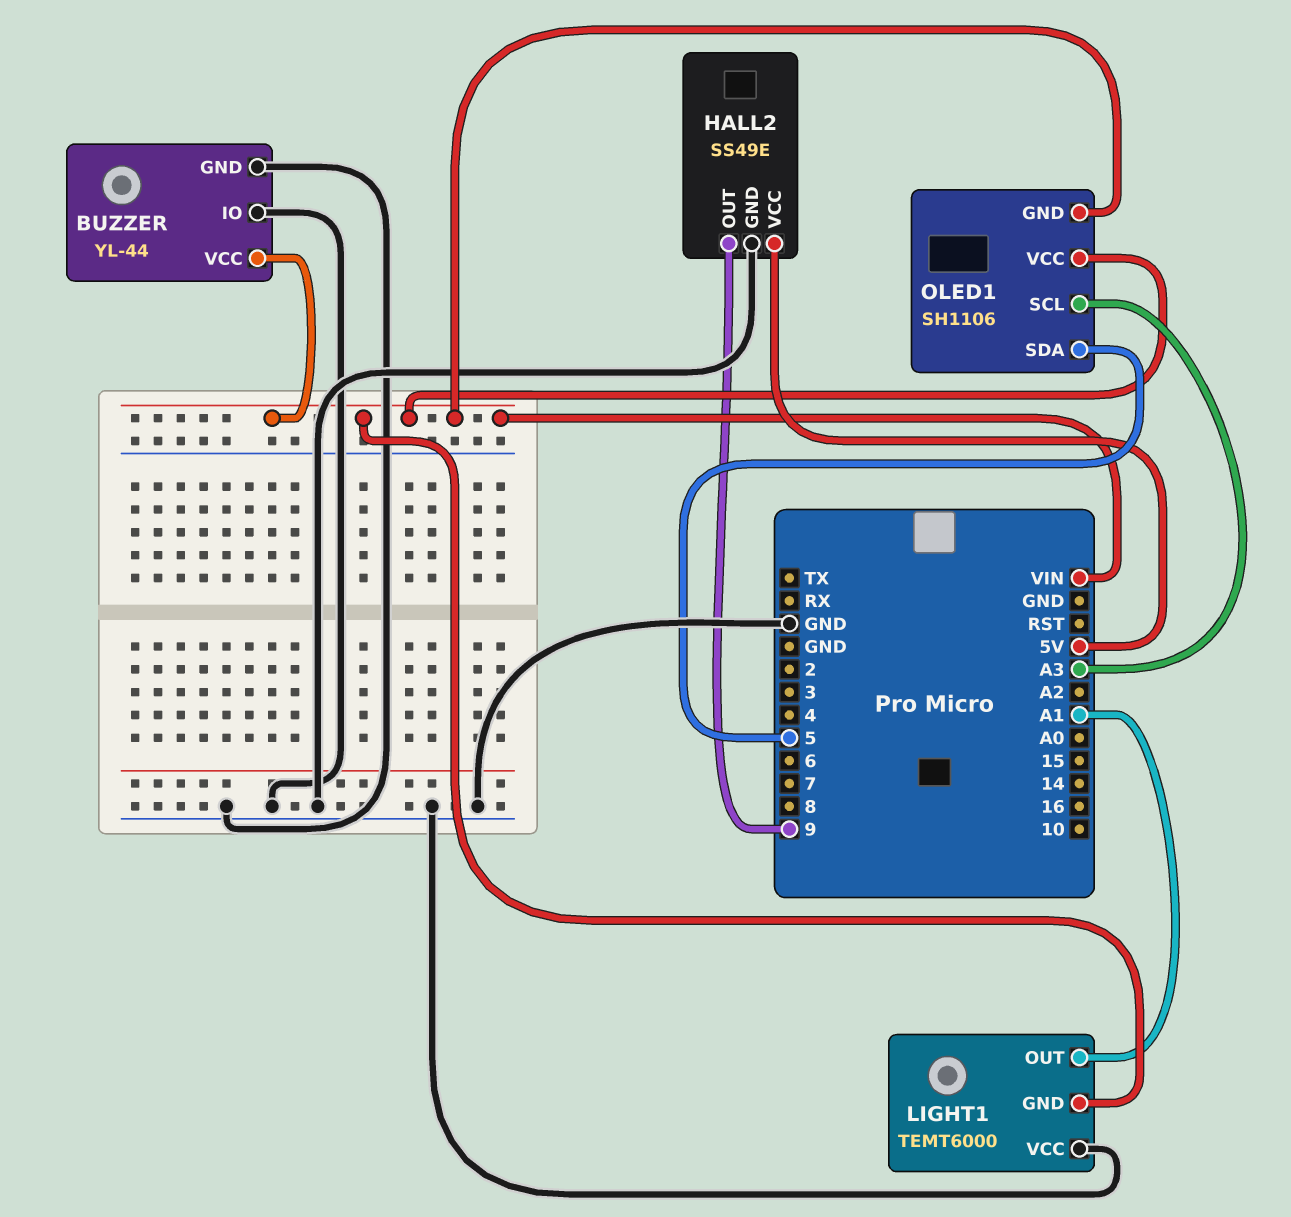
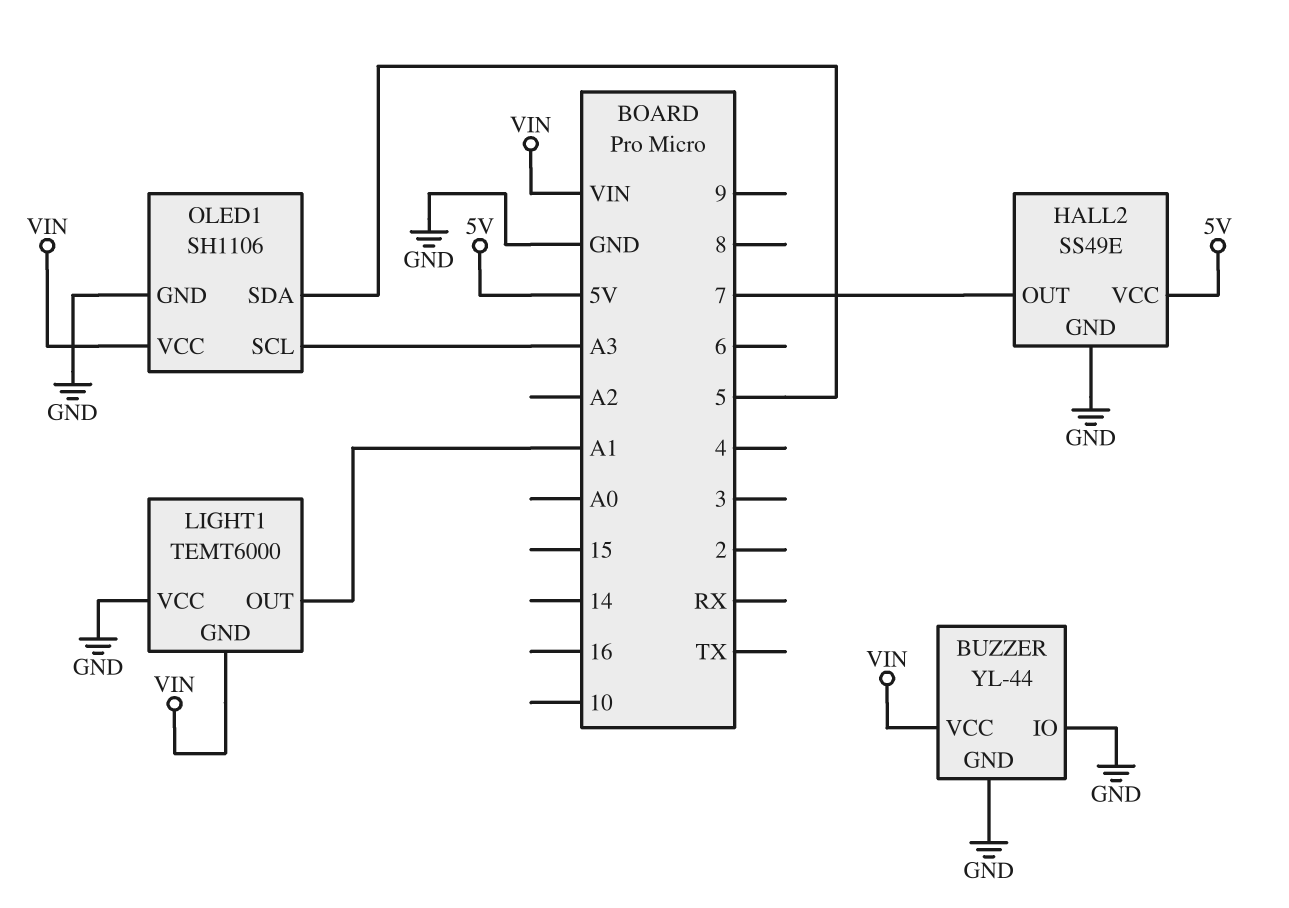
HALL2 pin OUT: 9 -> 7
OLED1 pin GND: VIN -> GND

